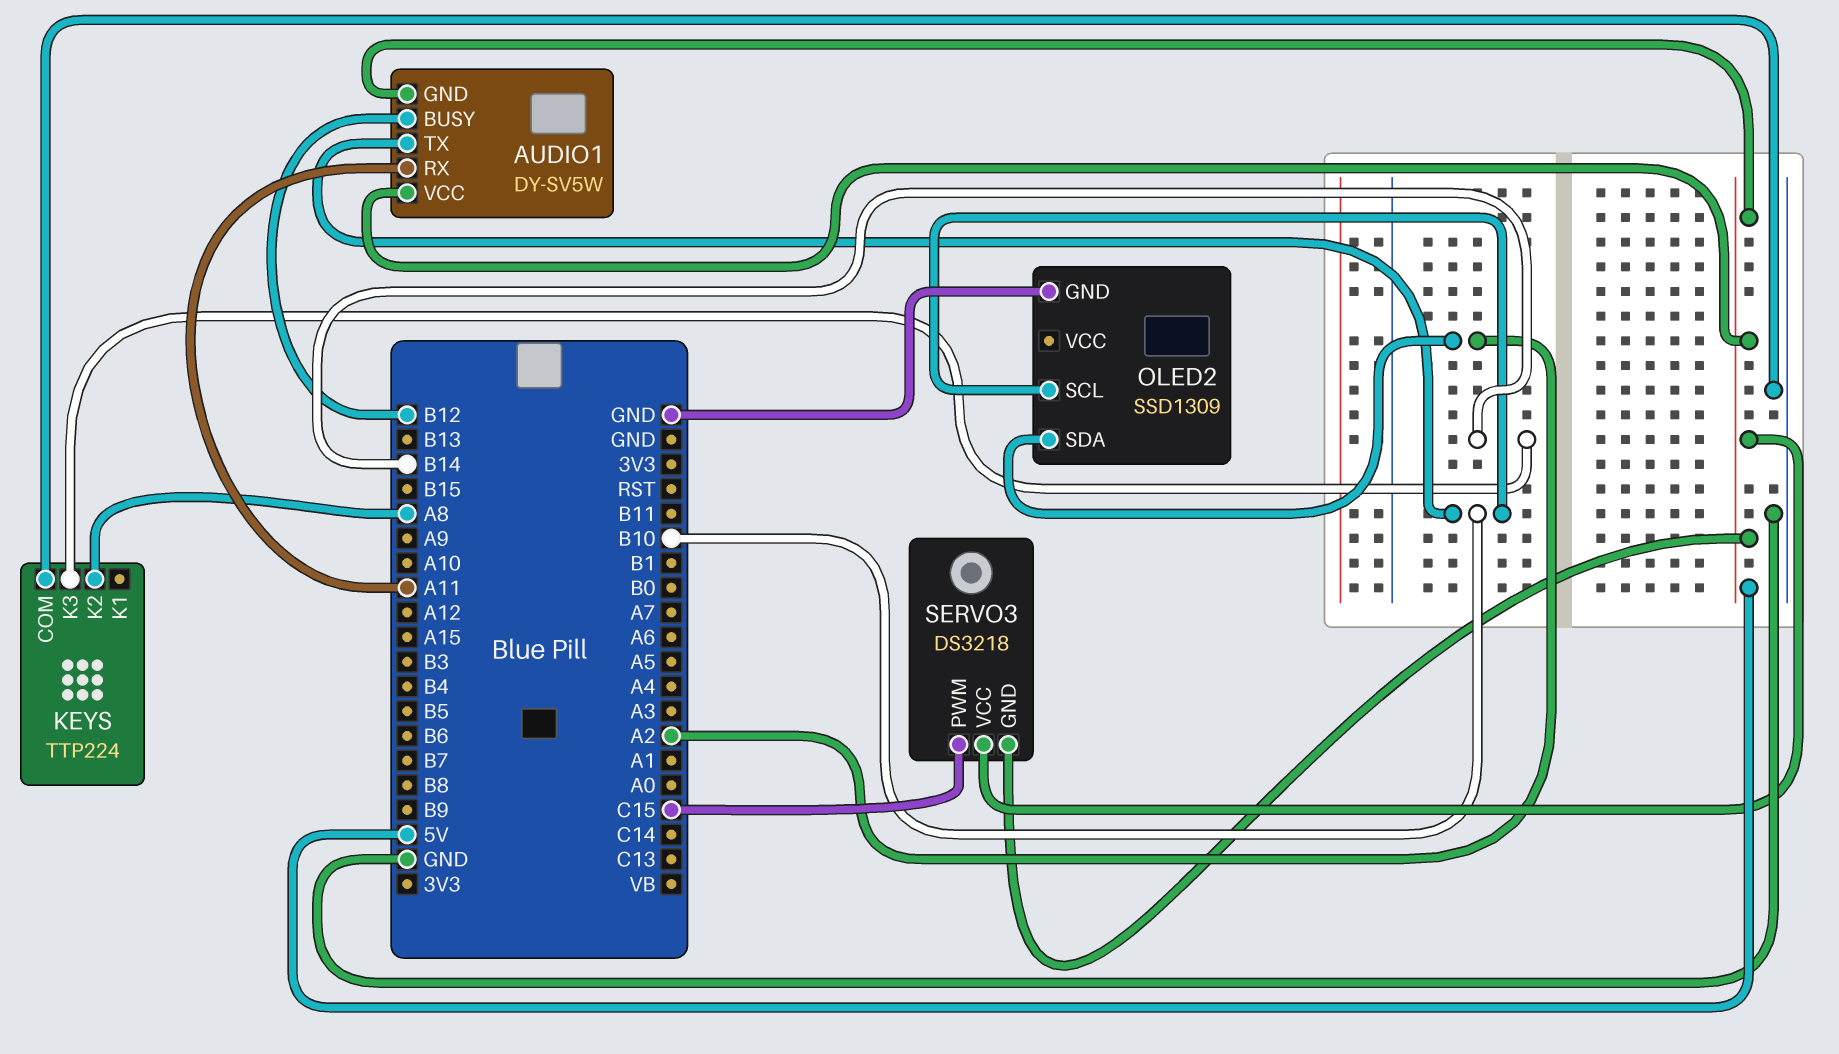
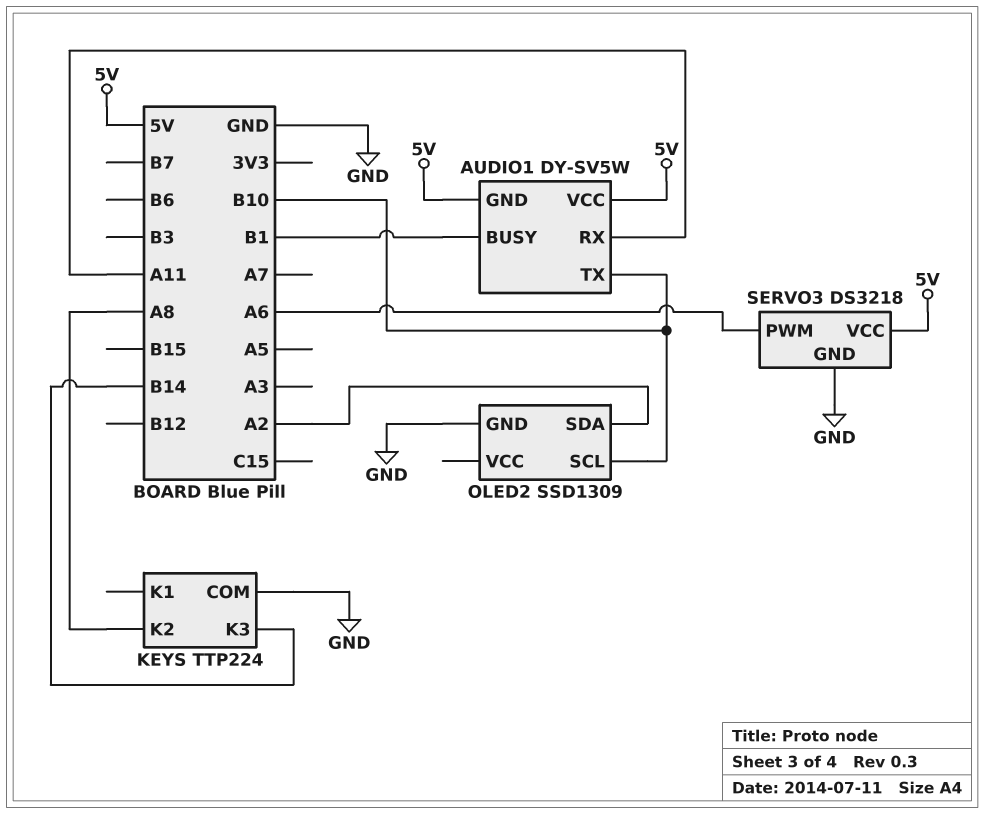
AUDIO1 pin BUSY: B12 -> B1
SERVO3 pin GND: 5V -> GND
SERVO3 pin PWM: C15 -> A6

